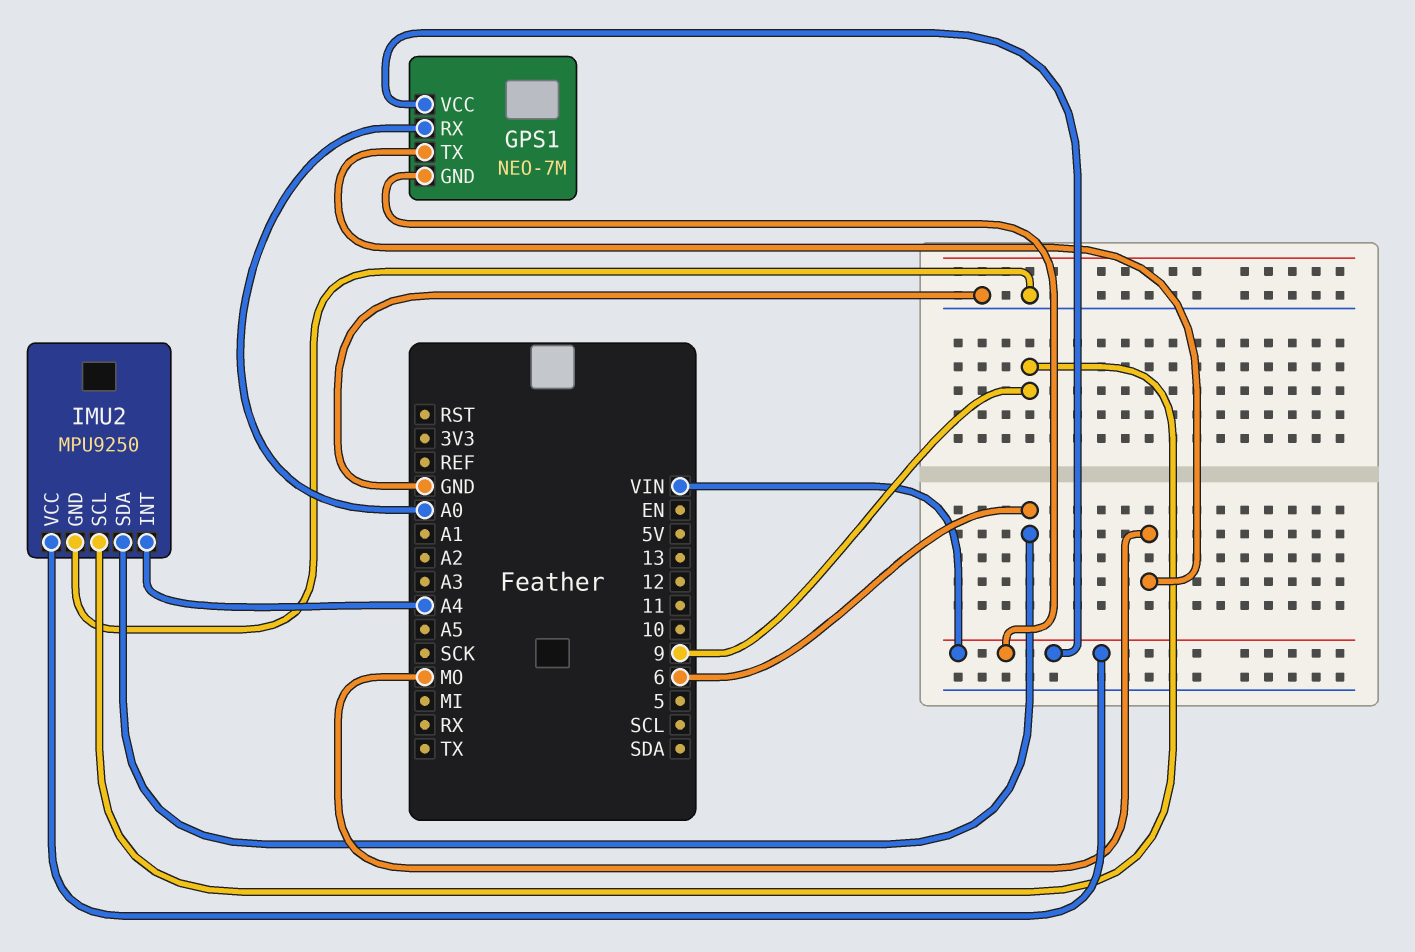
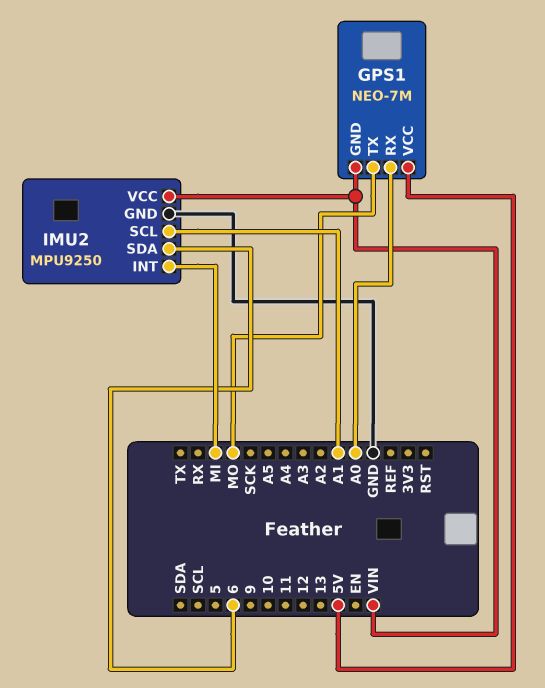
GPS1 pin VCC: VIN -> 5V
IMU2 pin INT: A4 -> MI
IMU2 pin SCL: 9 -> A1

